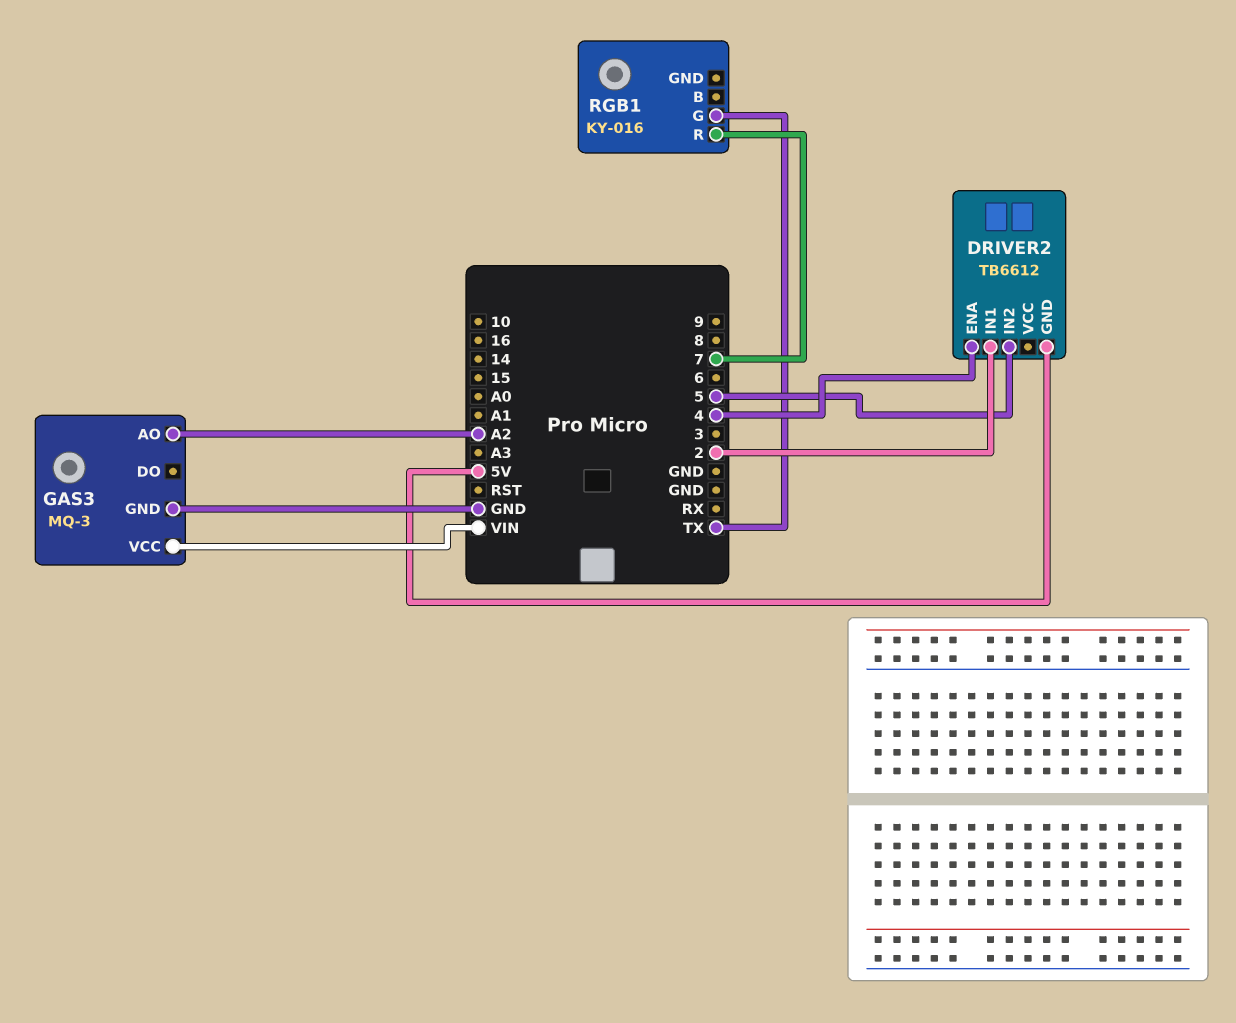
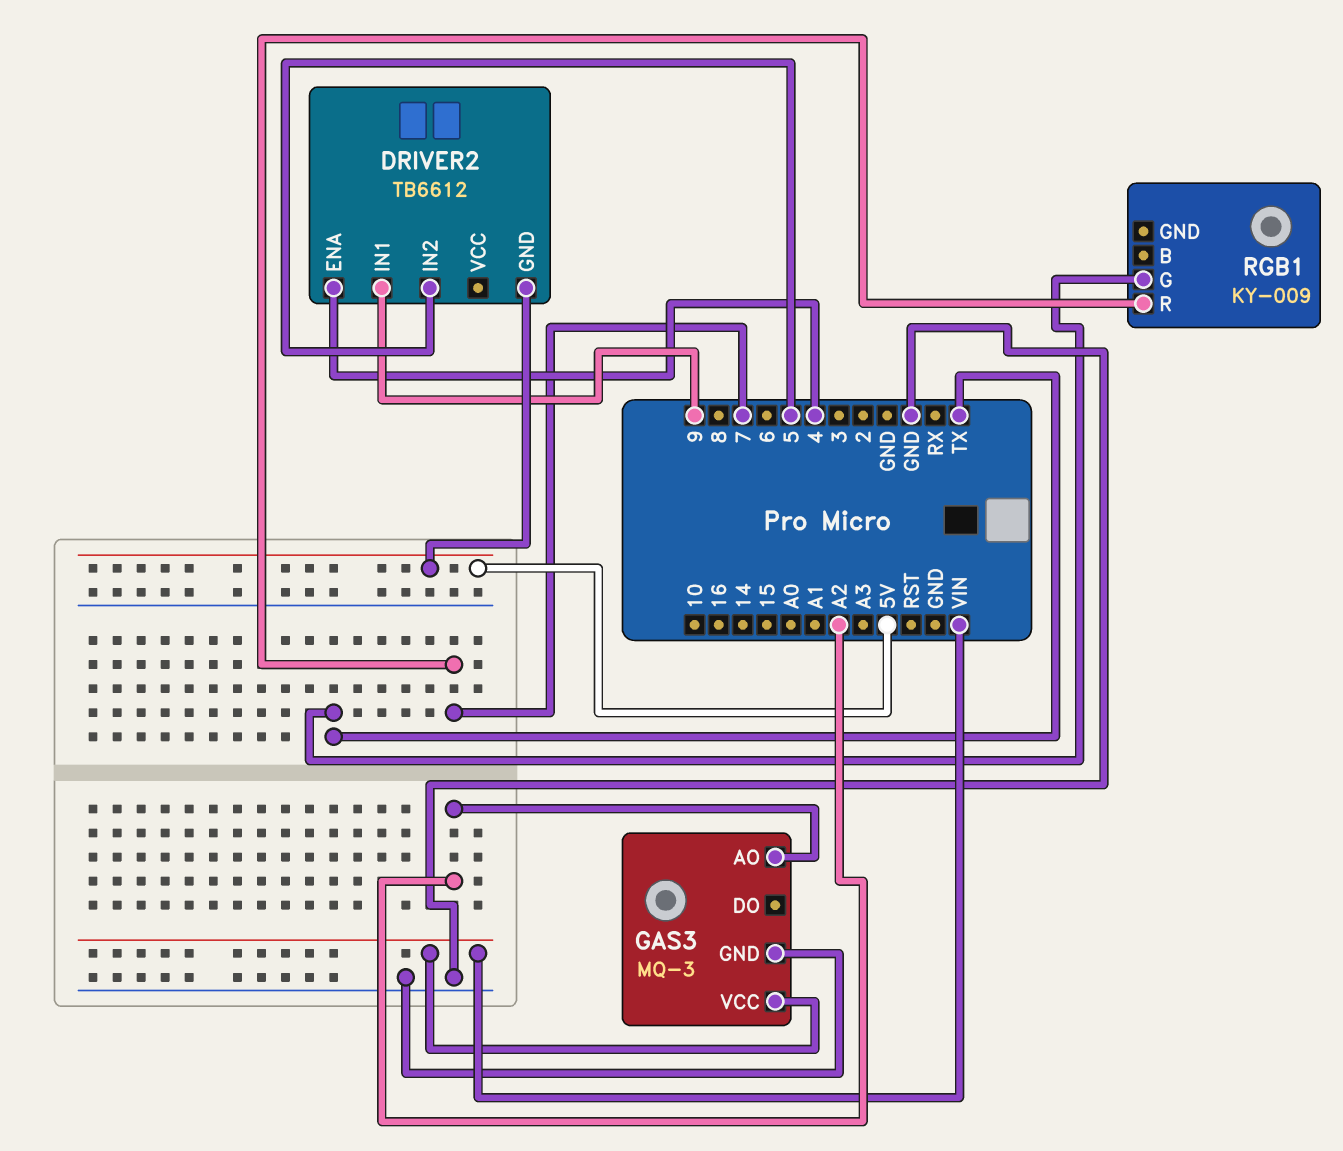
DRIVER2 pin IN1: 2 -> 9
RGB1: KY-016 -> KY-009

